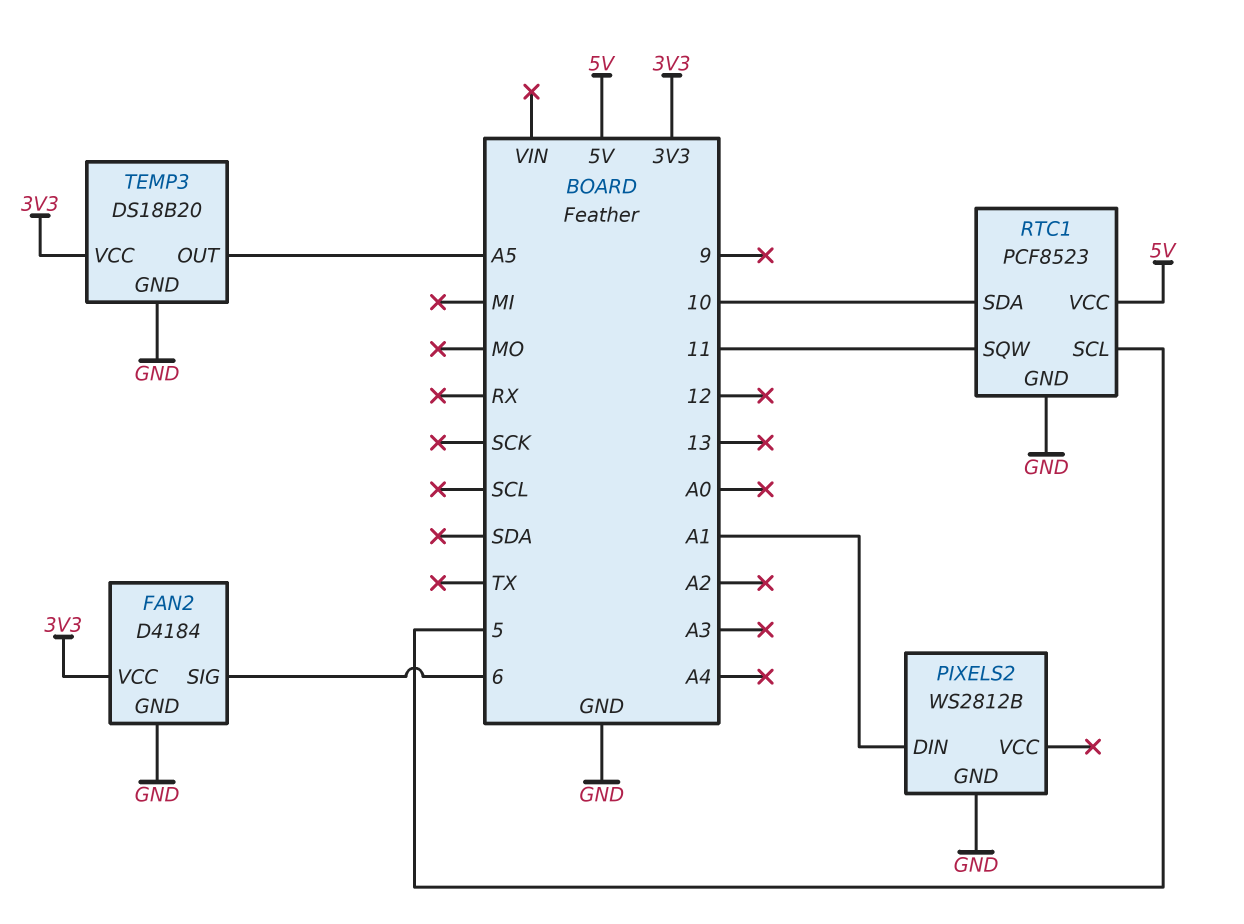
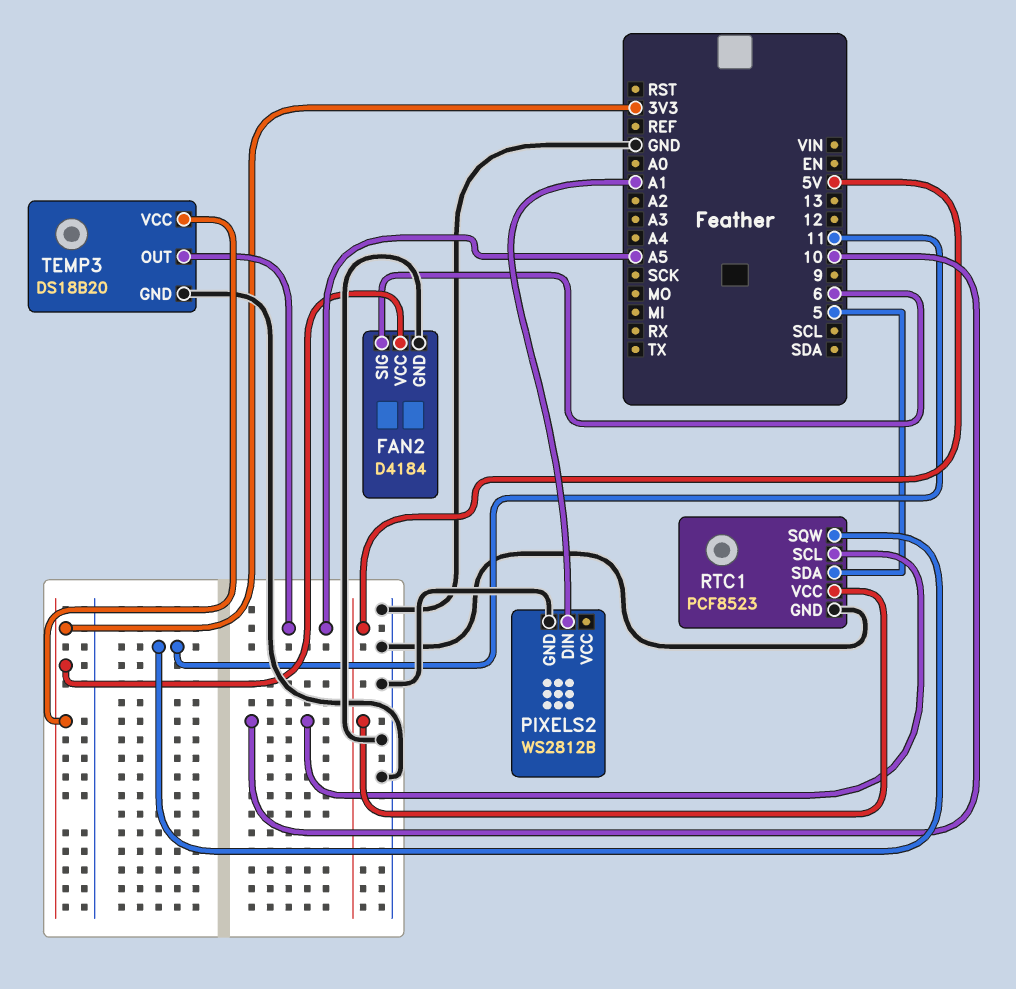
RTC1 pin SCL: 5 -> 10
RTC1 pin SDA: 10 -> 5

